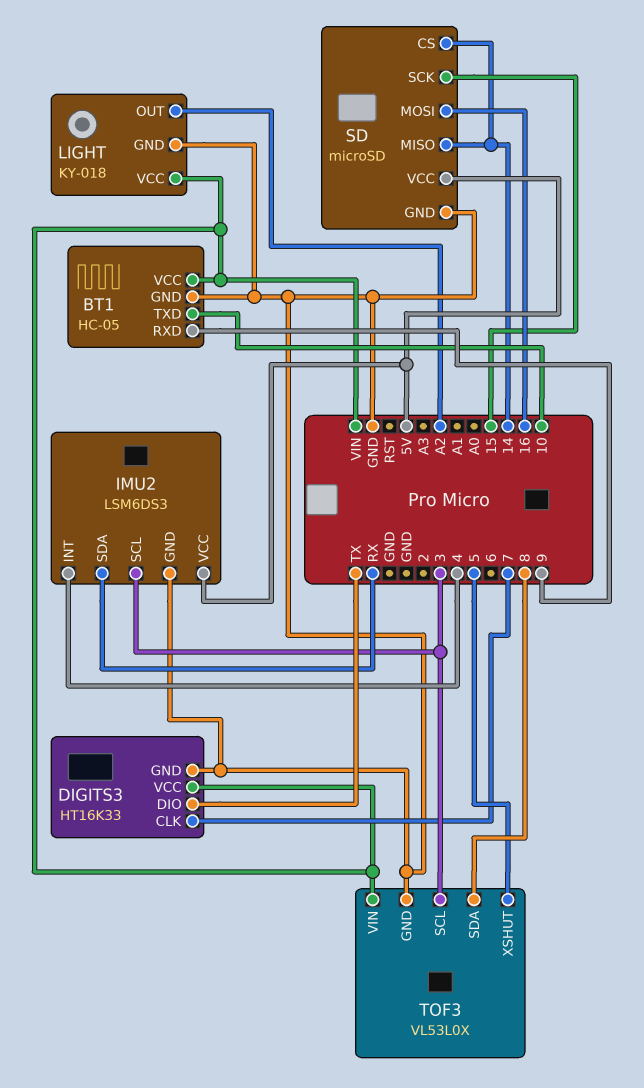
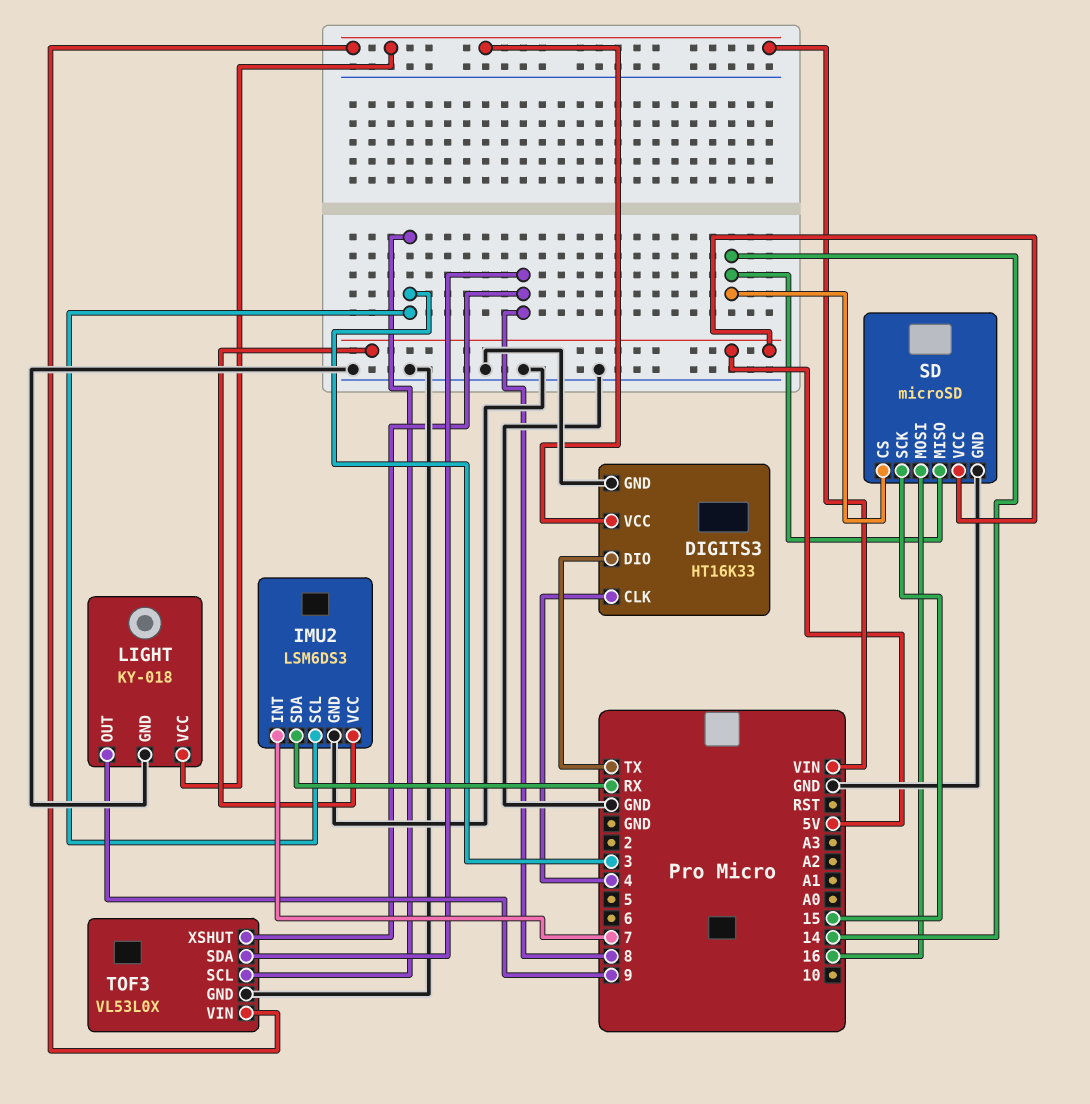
BT1: HC-05 -> none
BT1 pin GND: GND -> none
BT1 pin RXD: 9 -> none
BT1 pin TXD: 10 -> none
BT1 pin VCC: VIN -> none
DIGITS3 pin CLK: 7 -> 4
IMU2 pin INT: 4 -> 7
LIGHT pin OUT: A2 -> 9
TOF3 pin XSHUT: 5 -> 8

